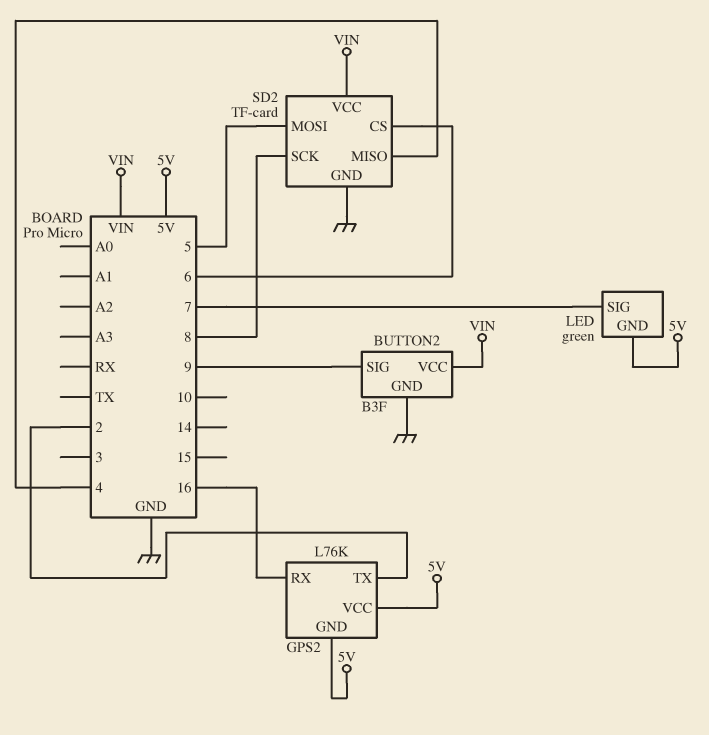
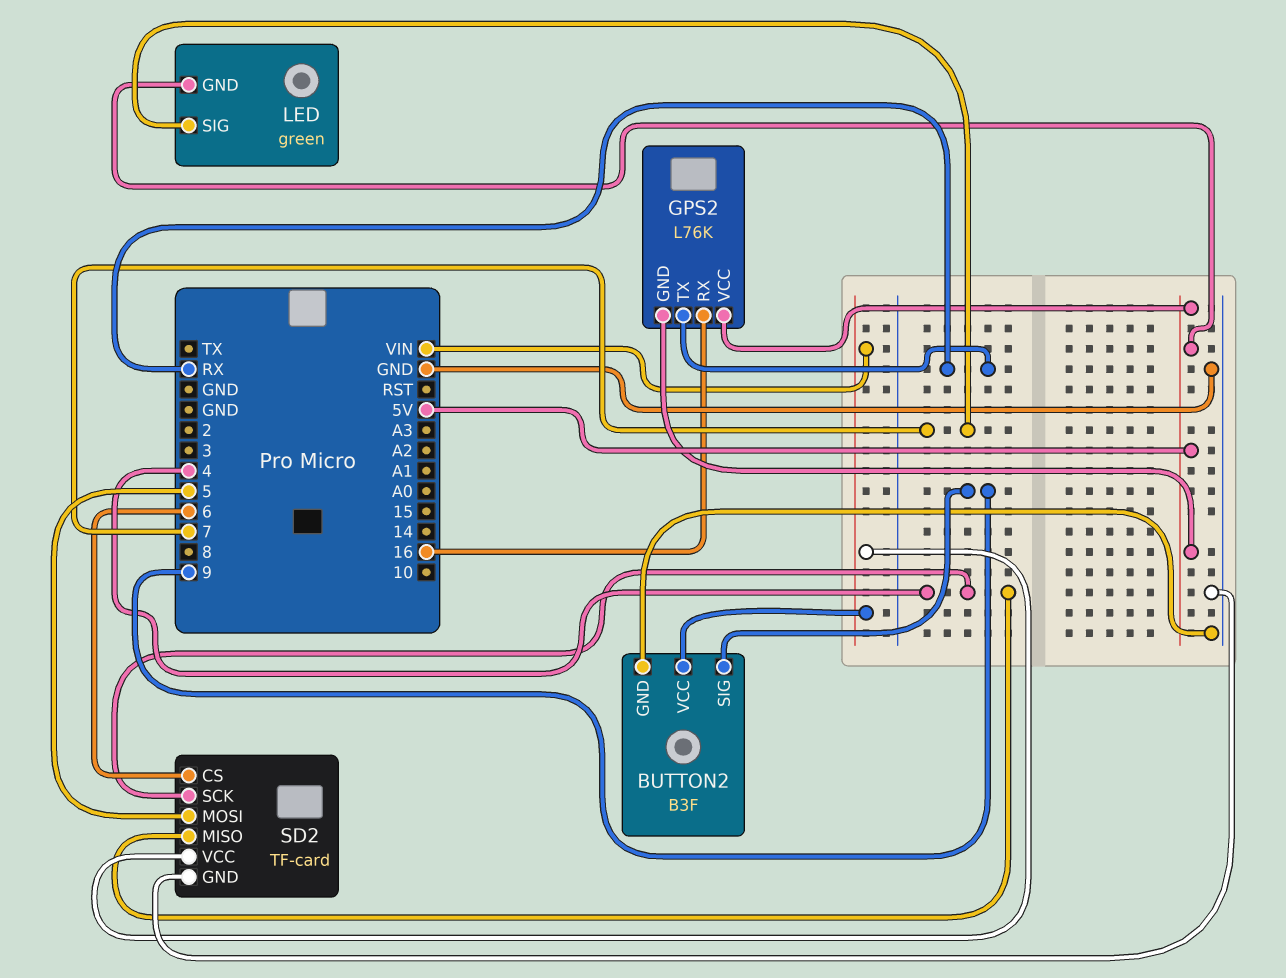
GPS2 pin TX: 2 -> RX
SD2 pin SCK: 8 -> 4

